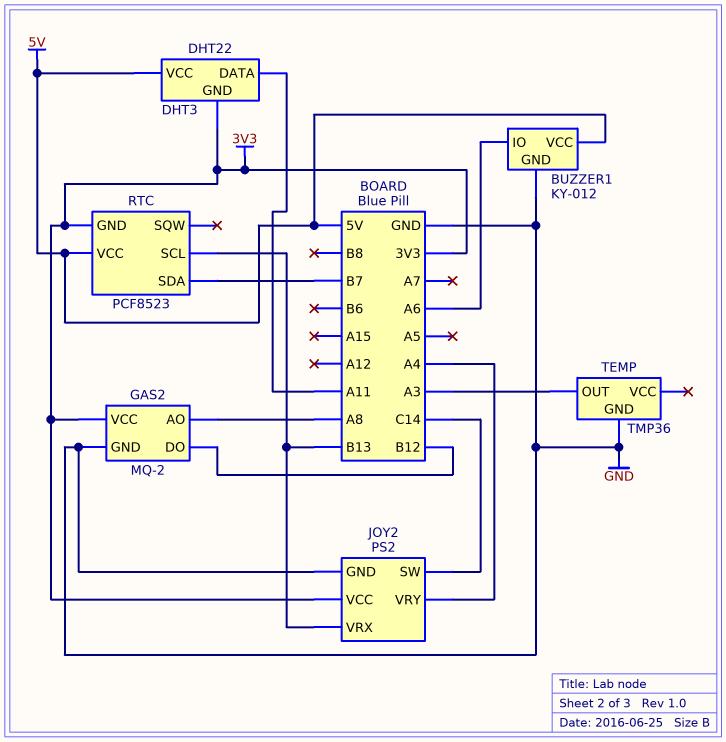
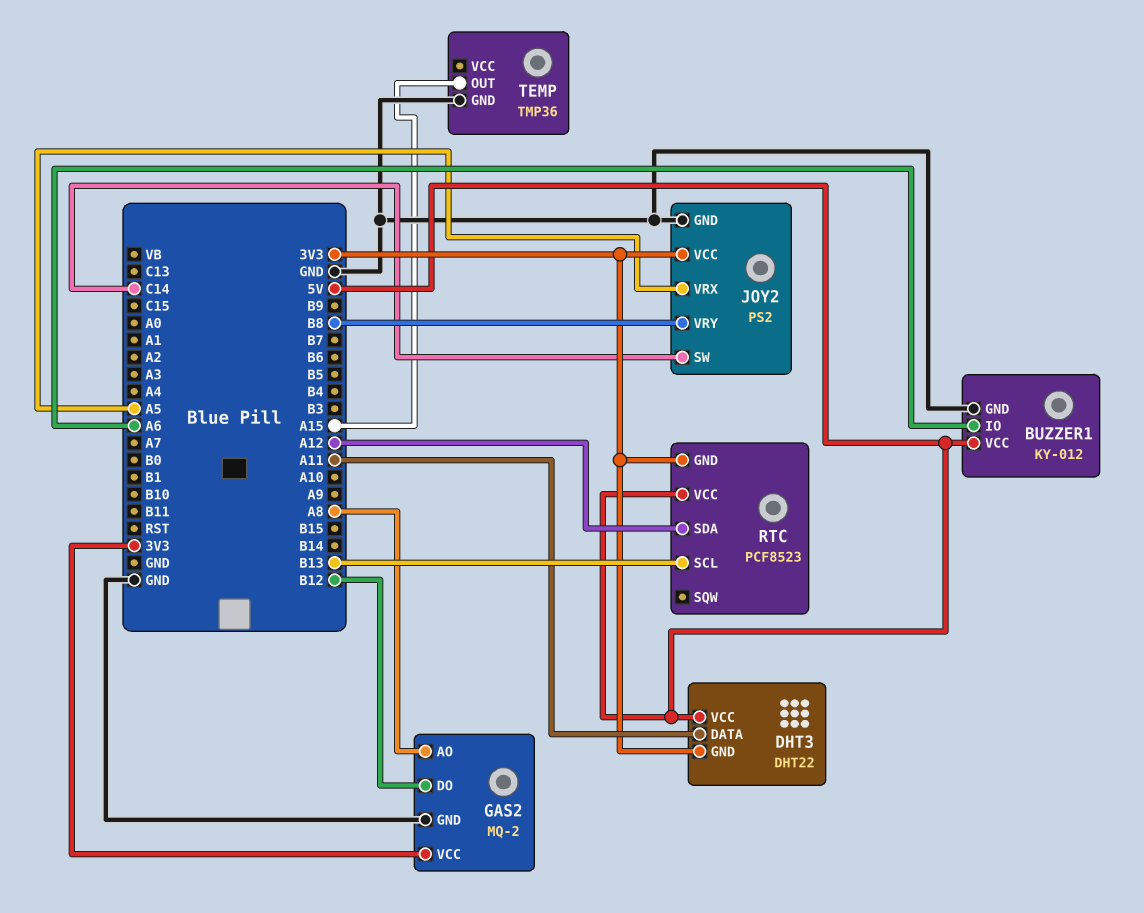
JOY2 pin VRX: B13 -> A5
JOY2 pin VRY: A4 -> B8
RTC pin SDA: B7 -> A12
TEMP pin OUT: A3 -> A15

